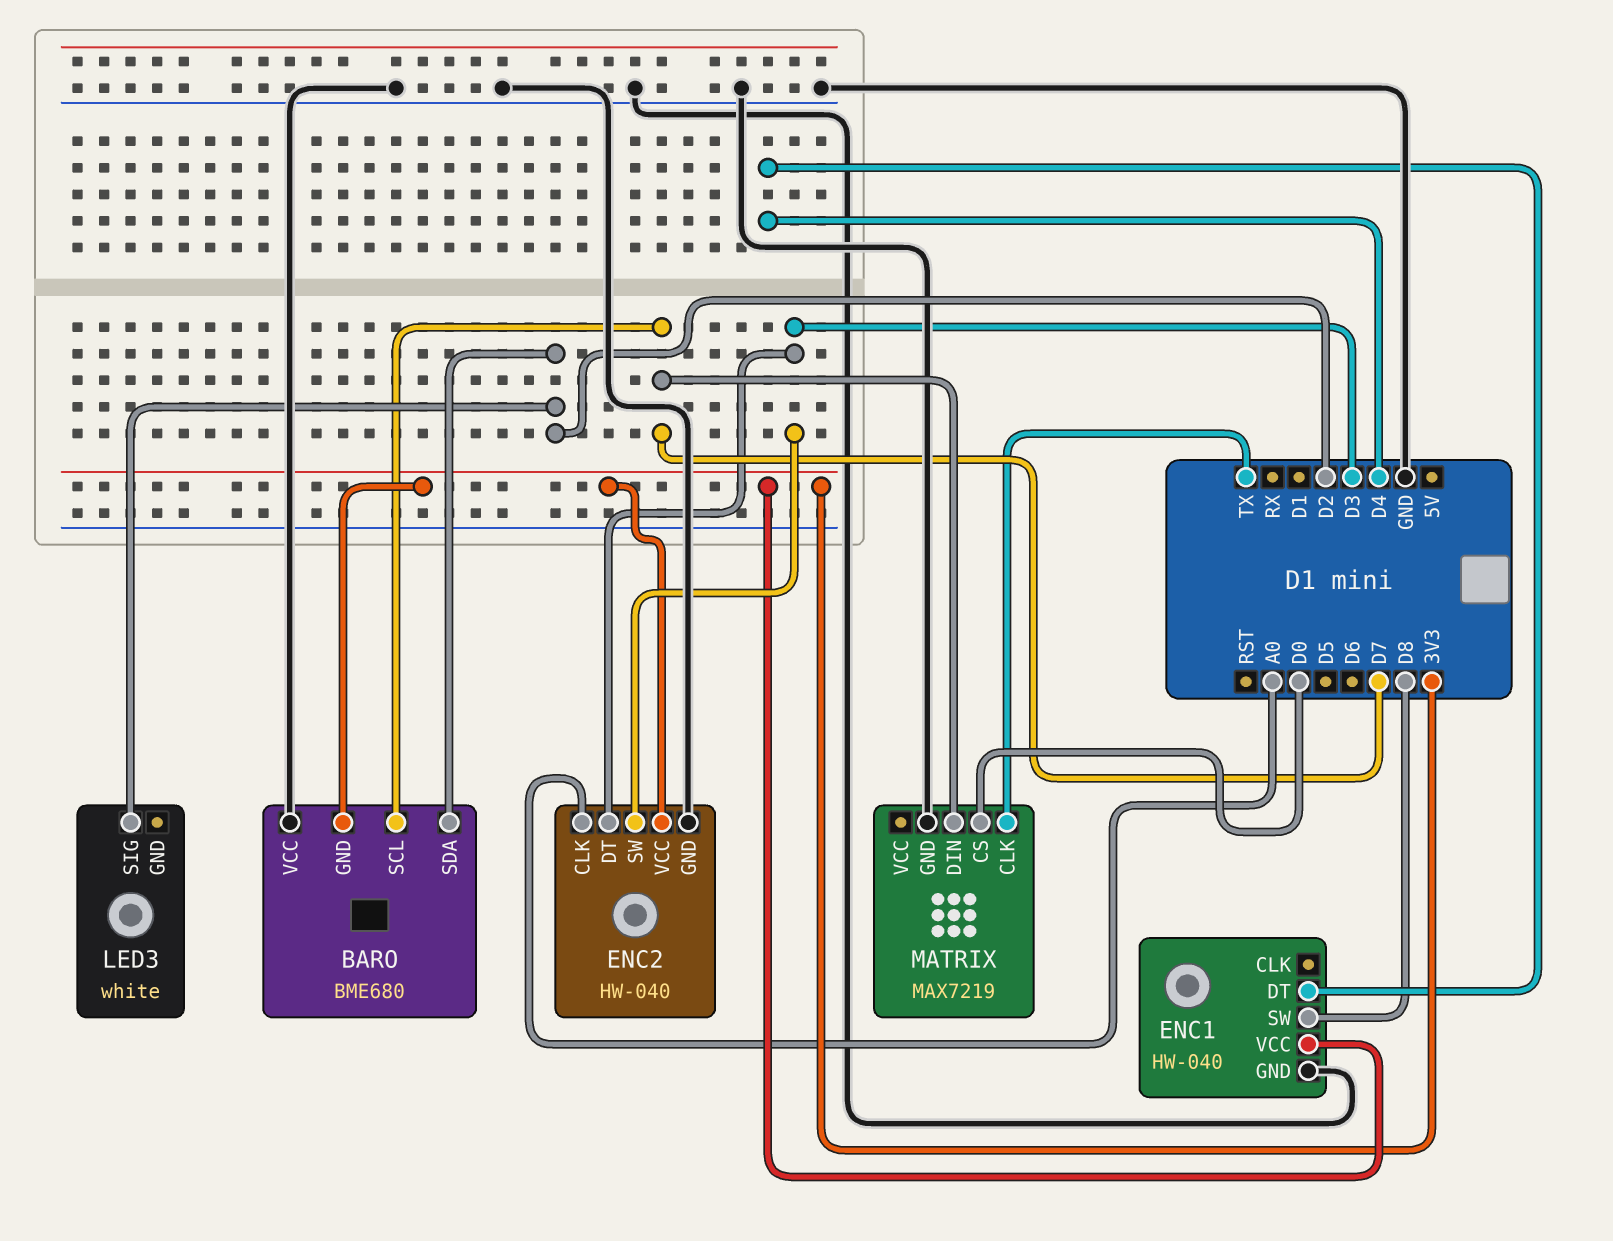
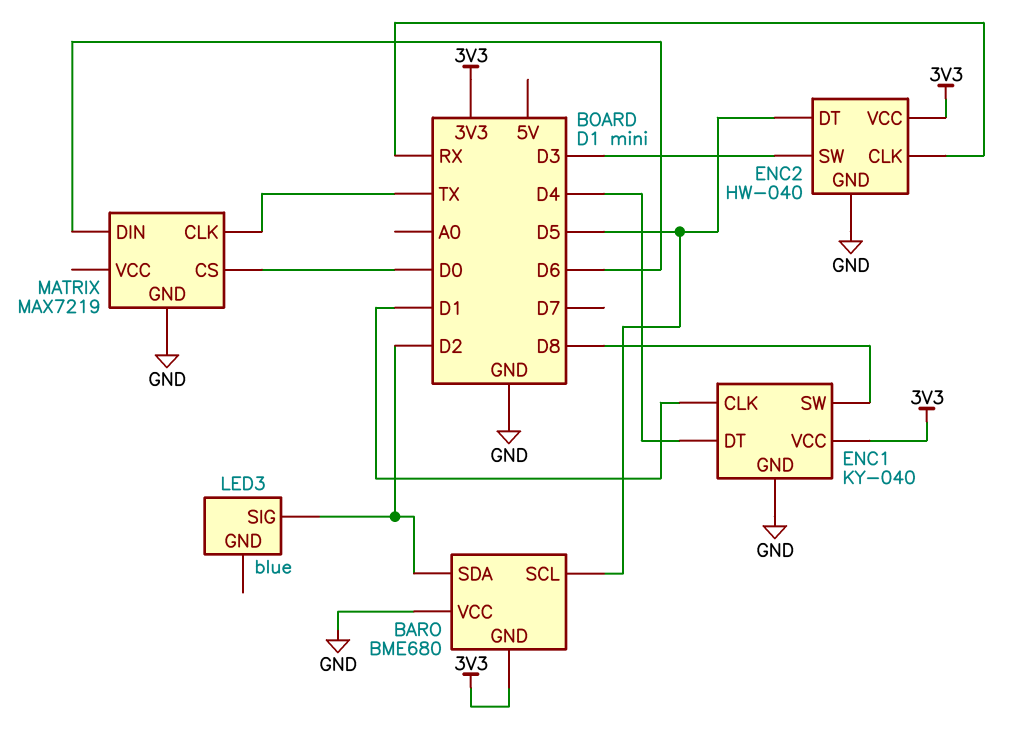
BARO pin SCL: D7 -> D5
ENC1: HW-040 -> KY-040
ENC1 pin CLK: none -> D1
ENC2 pin CLK: A0 -> RX
ENC2 pin DT: D3 -> D5
LED3: white -> blue
MATRIX pin DIN: D7 -> D6

